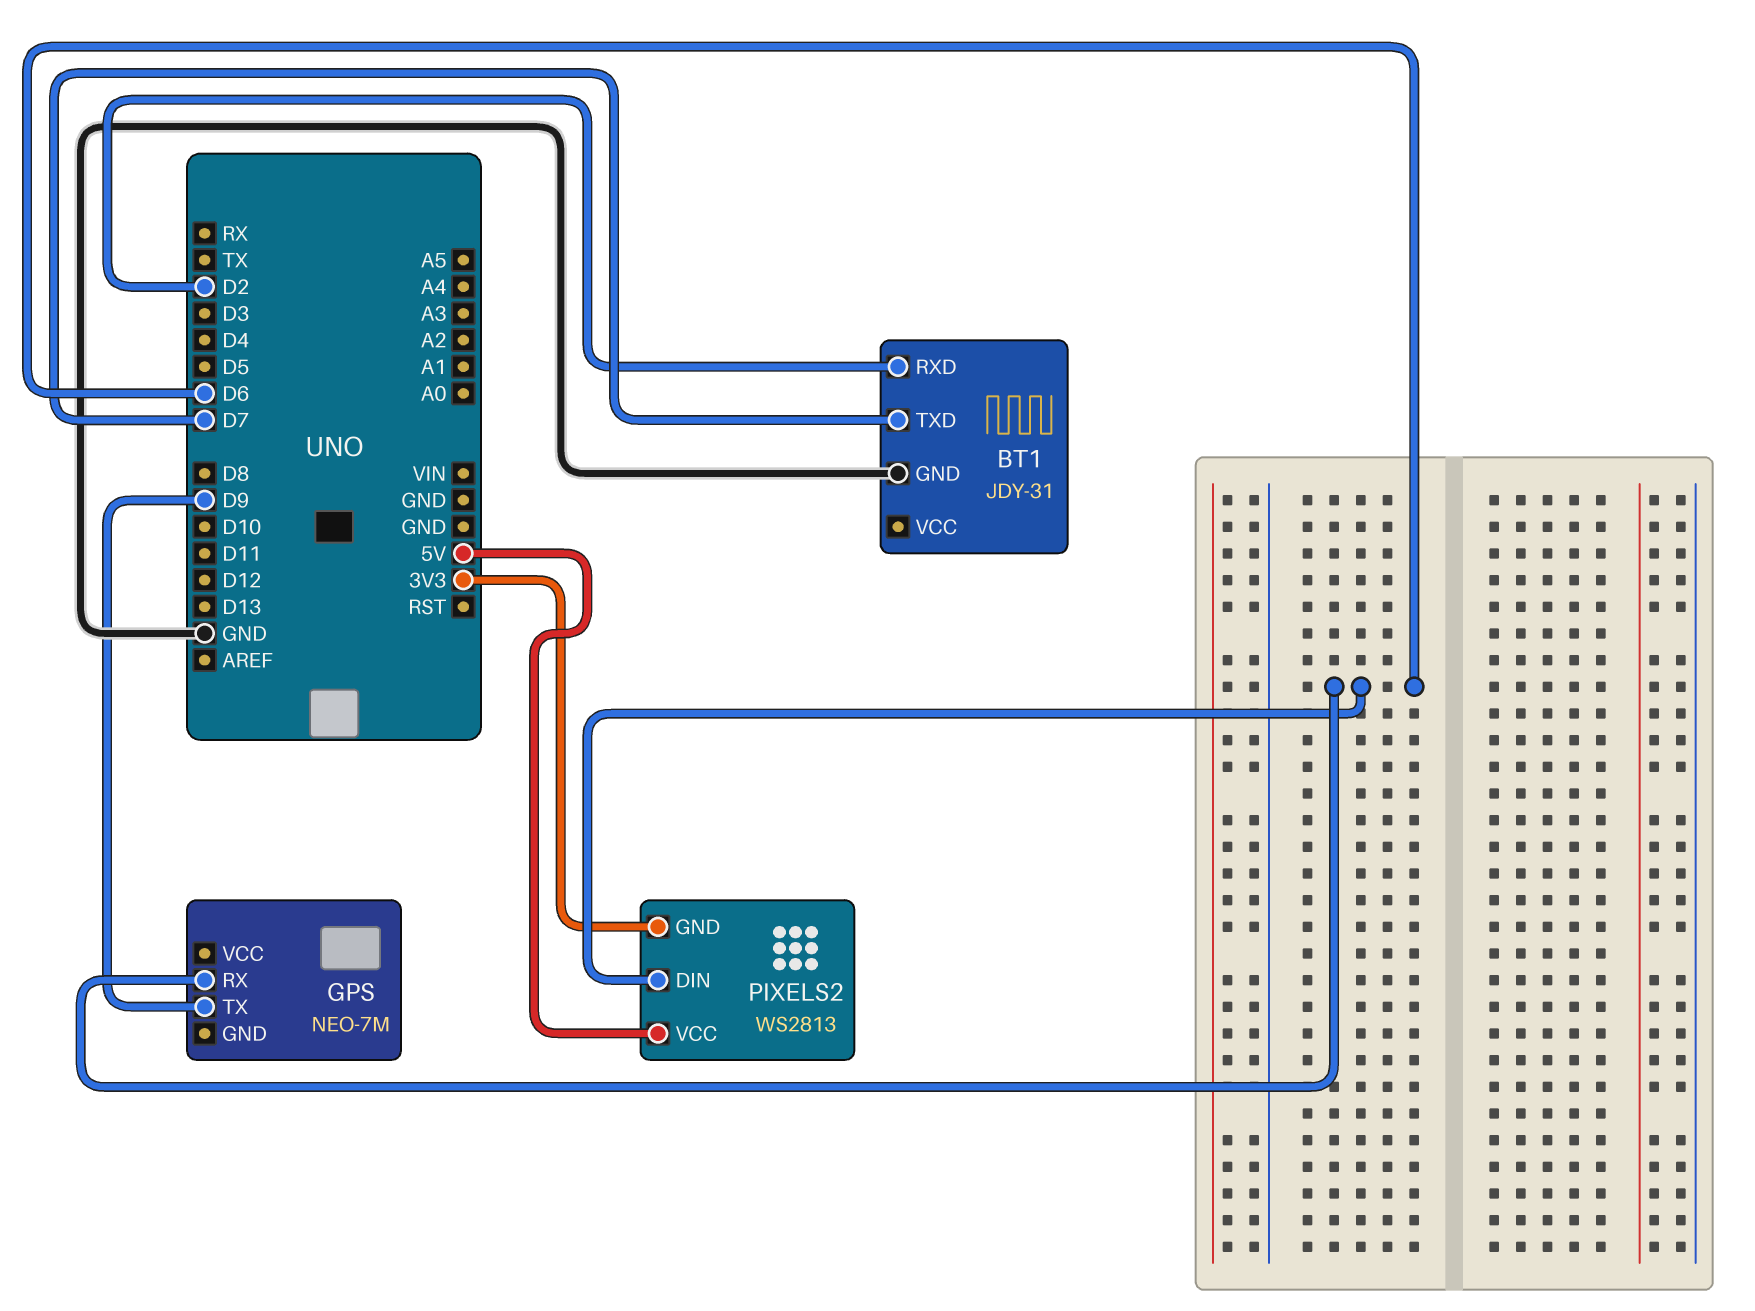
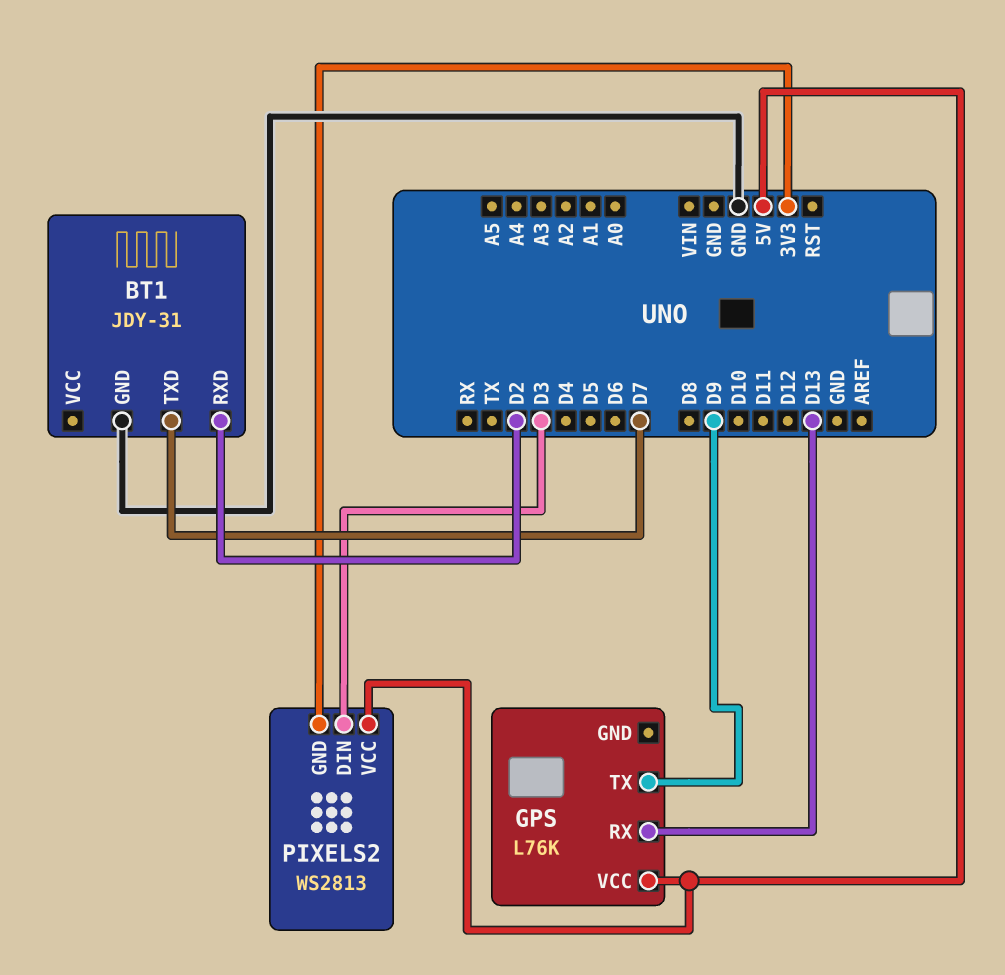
GPS: NEO-7M -> L76K
GPS pin RX: D6 -> D13
GPS pin VCC: none -> 5V
PIXELS2 pin DIN: D6 -> D3

